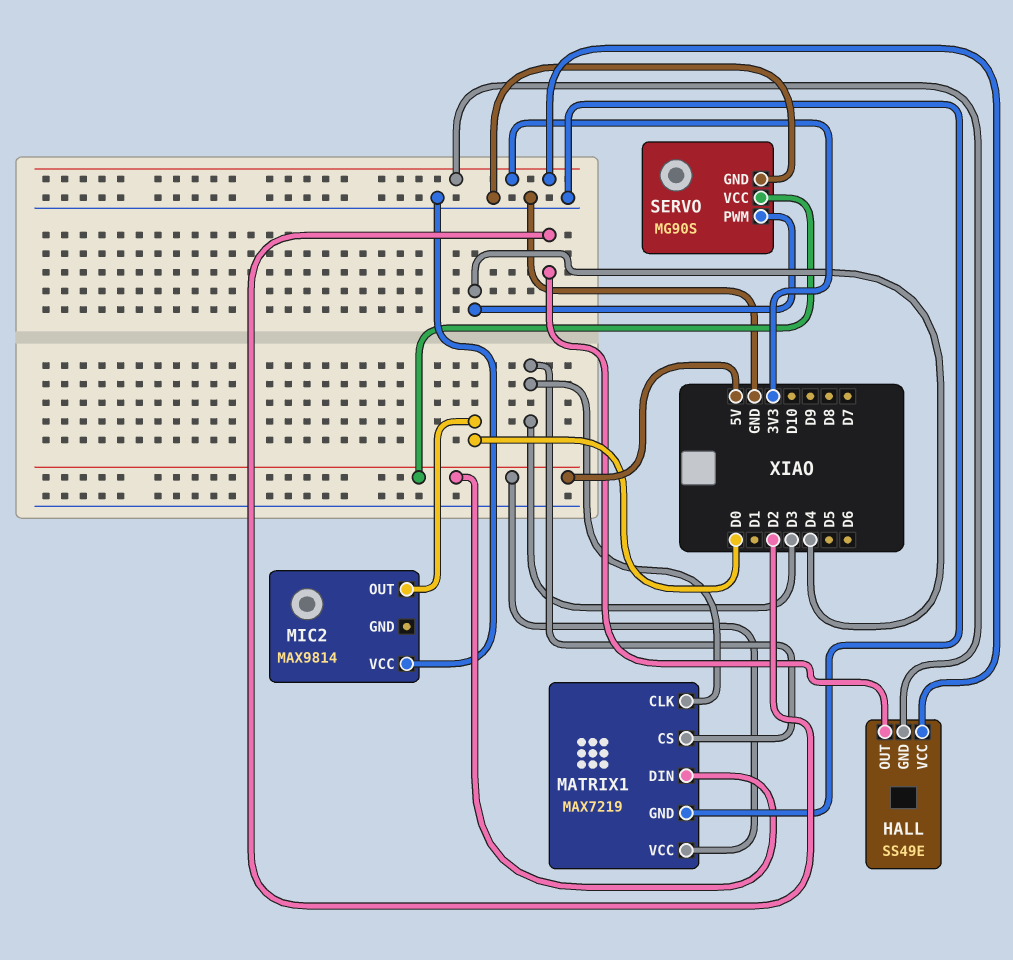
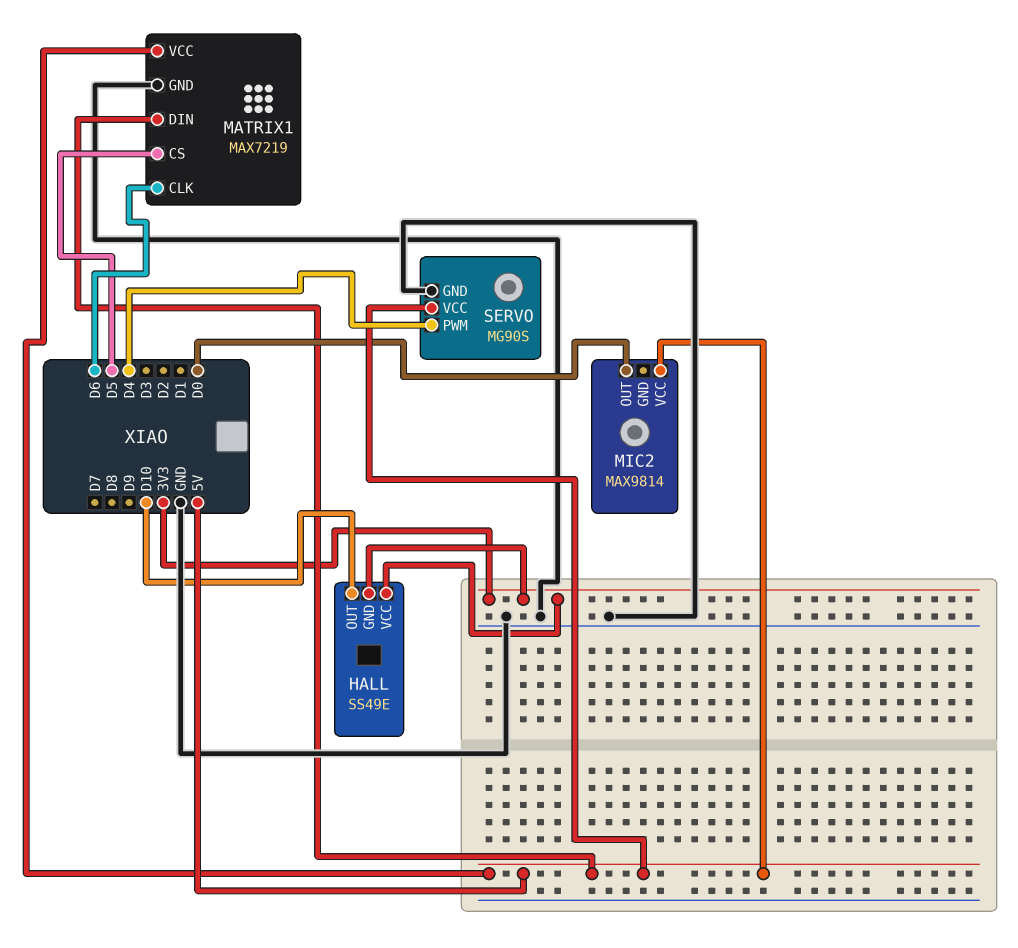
HALL pin OUT: D2 -> D10
MATRIX1 pin CLK: D3 -> D6
MATRIX1 pin CS: D3 -> D5
MIC2 pin VCC: GND -> 5V

